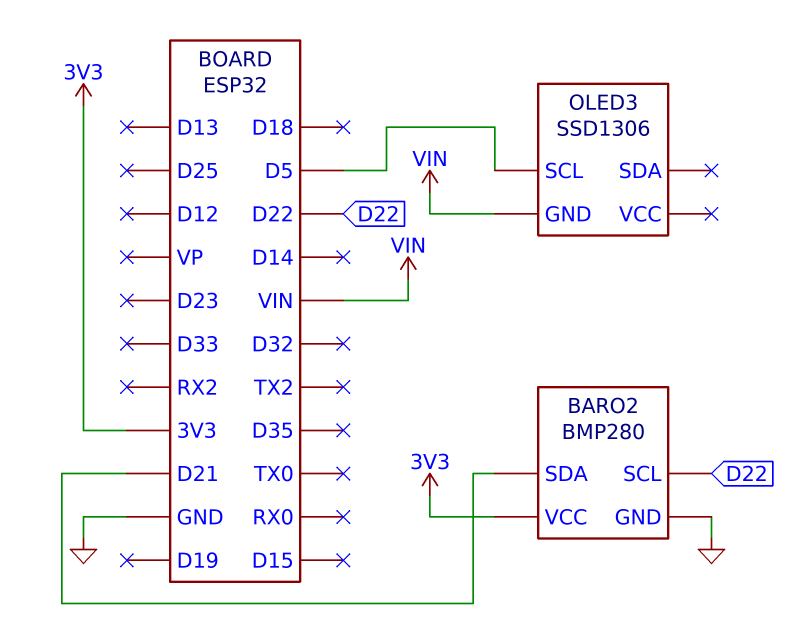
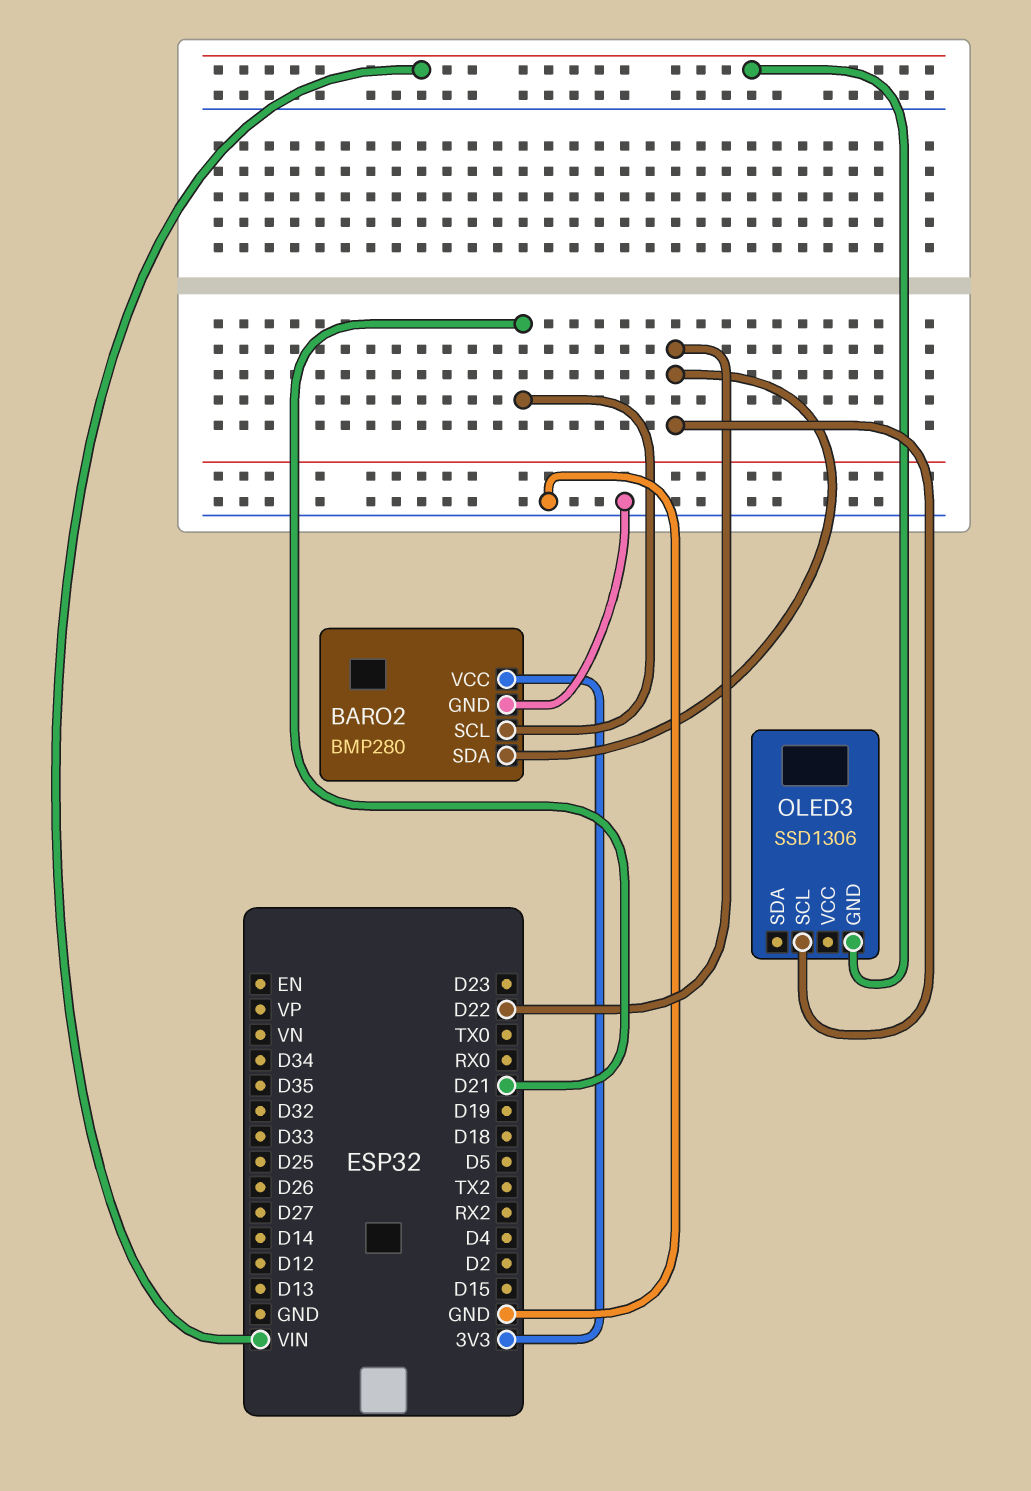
BARO2 pin SCL: D22 -> D21
BARO2 pin SDA: D21 -> D22
OLED3 pin SCL: D5 -> D22

